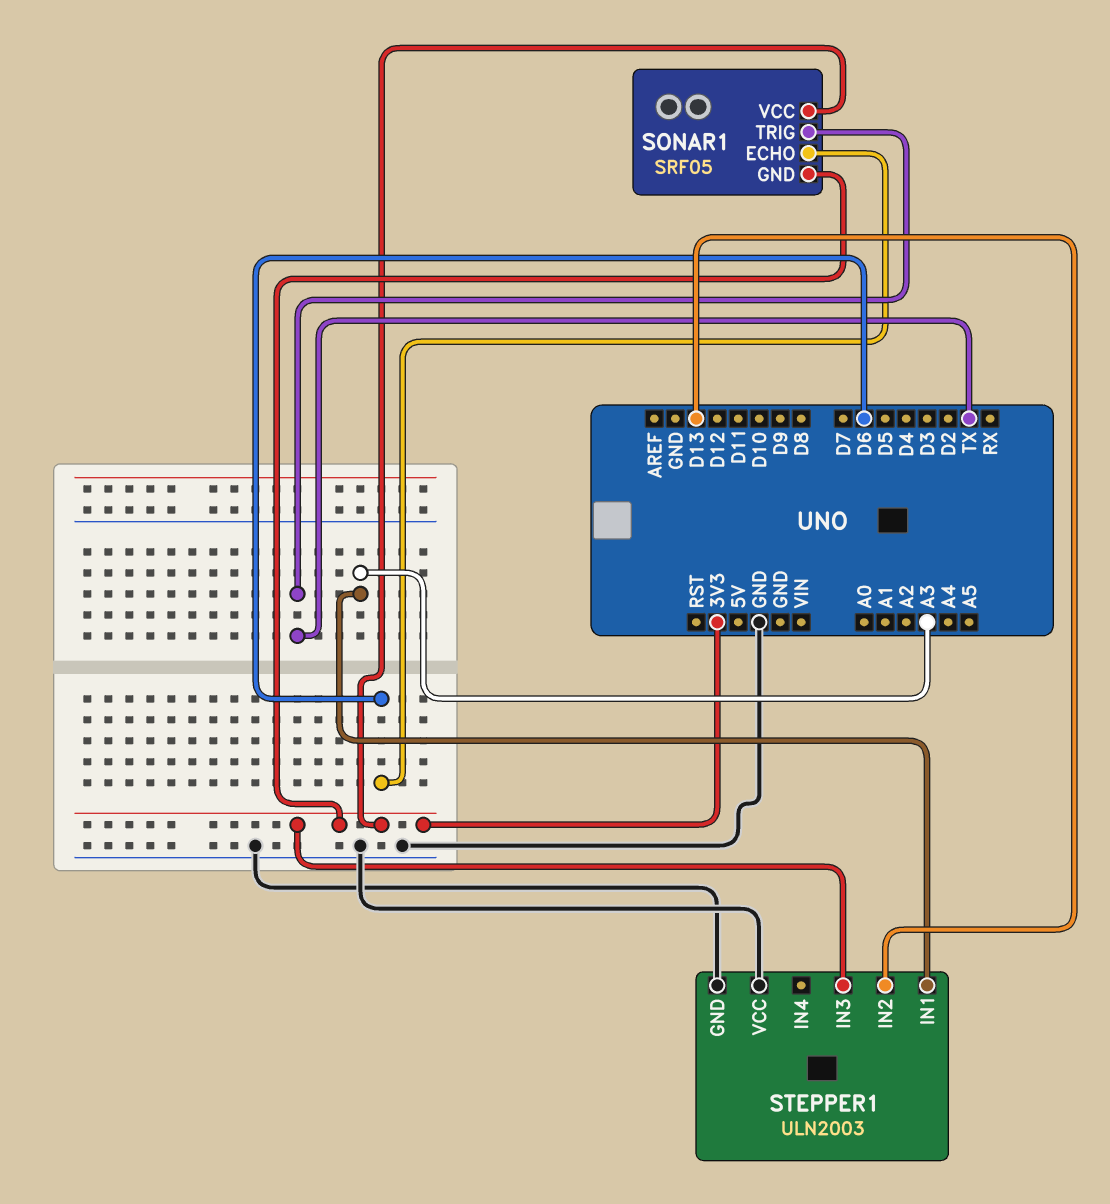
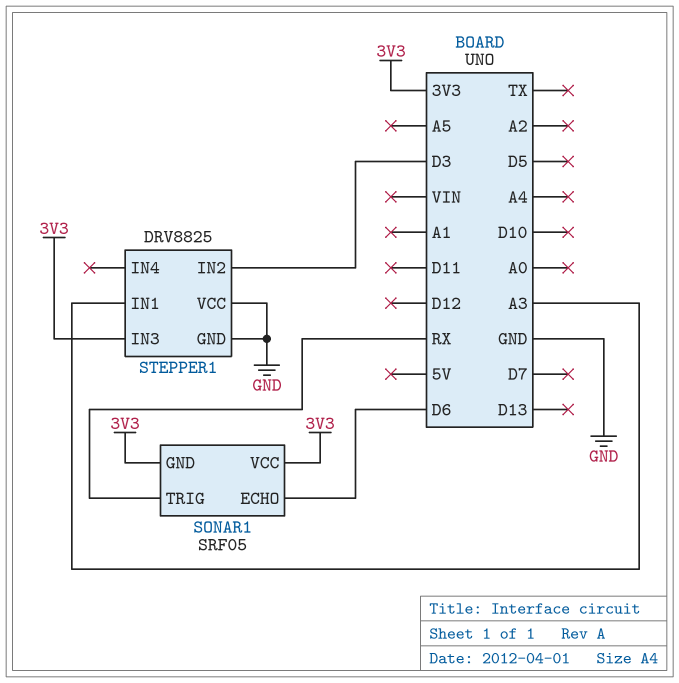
SONAR1 pin TRIG: TX -> RX
STEPPER1: ULN2003 -> DRV8825
STEPPER1 pin IN2: D13 -> D3

